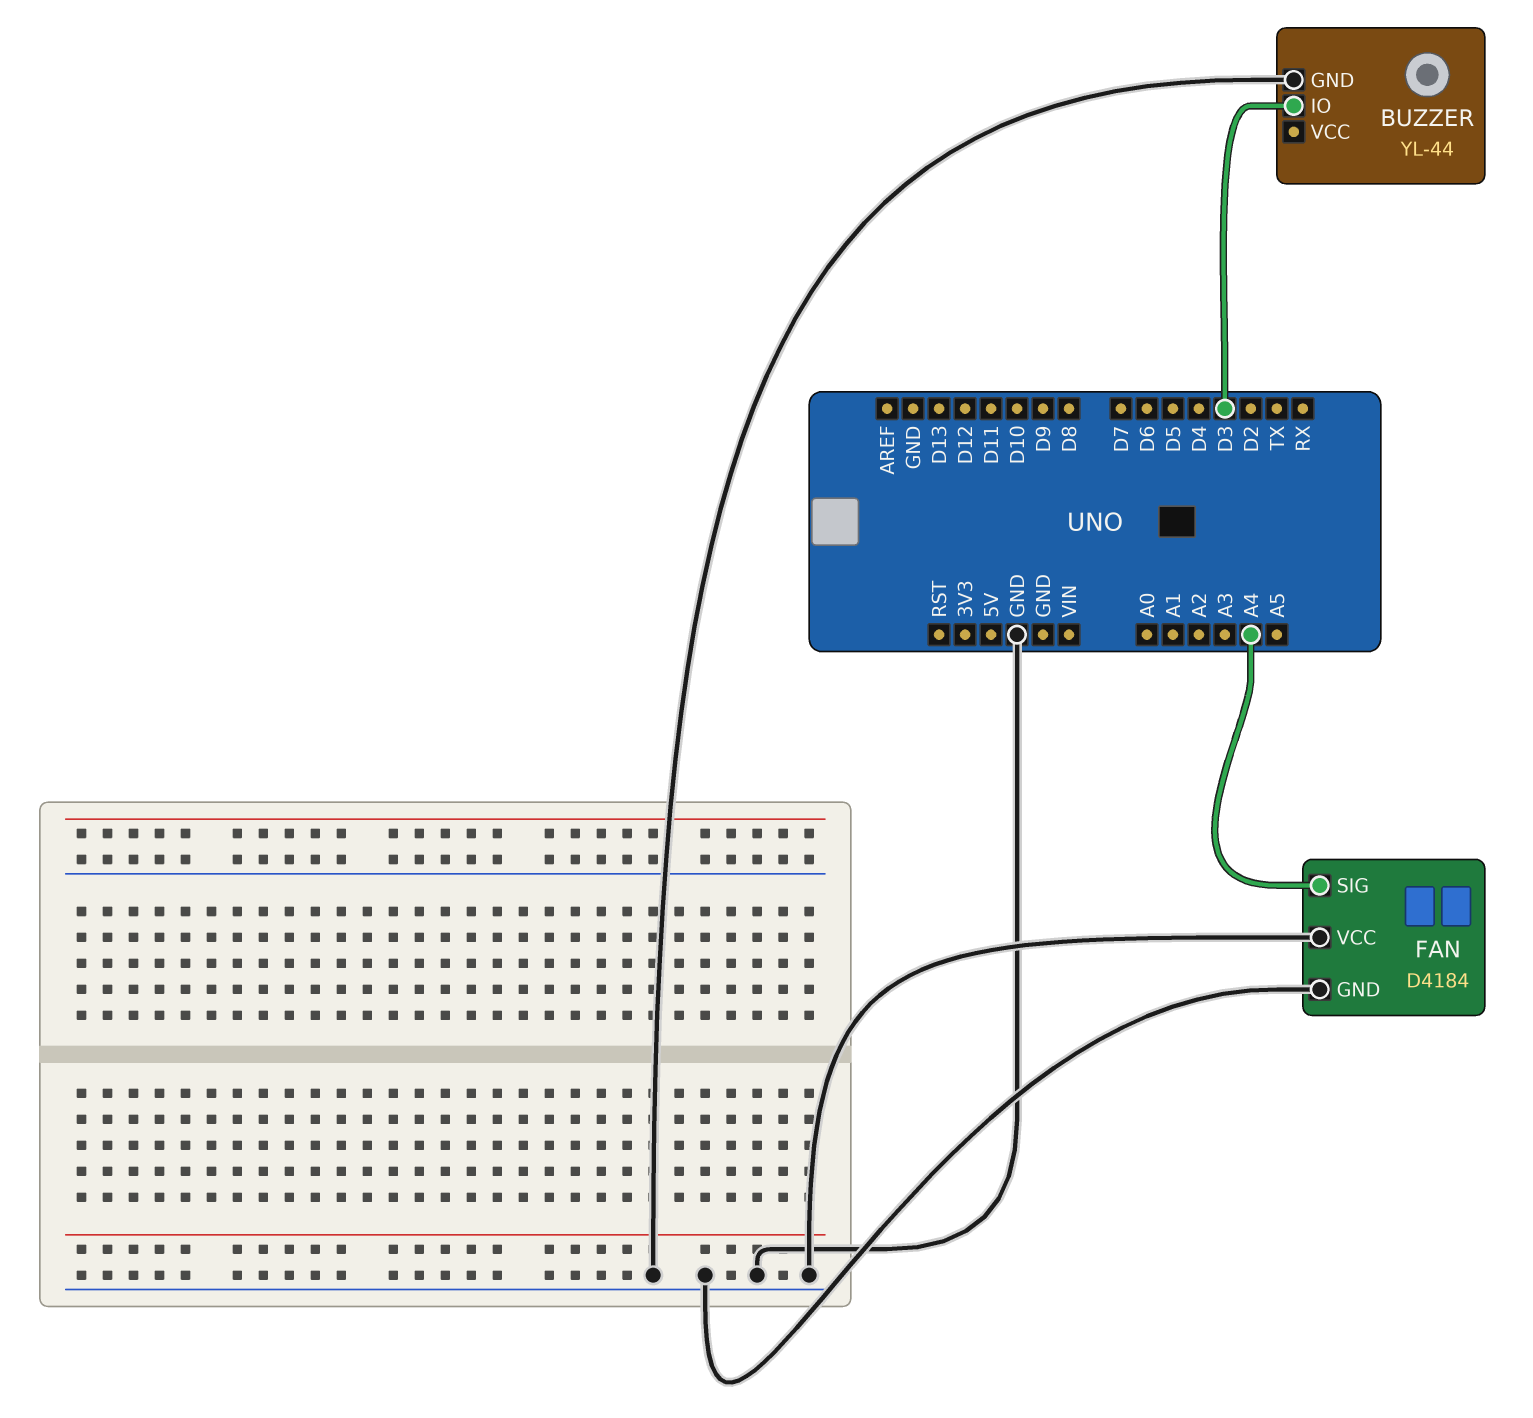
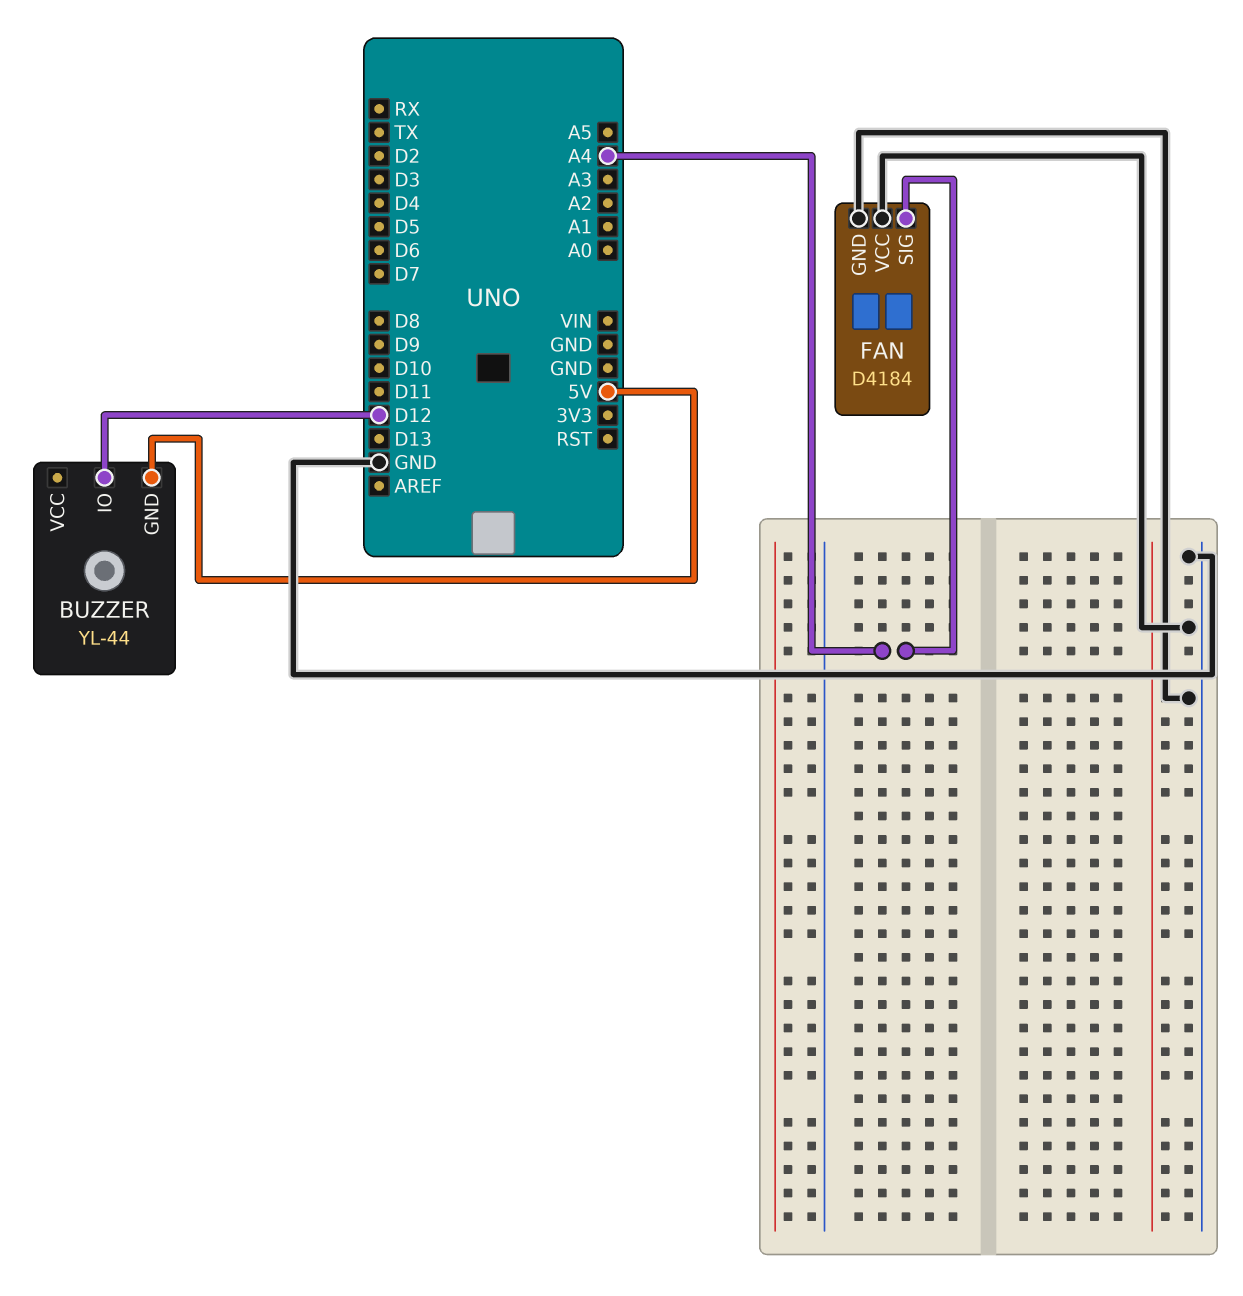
BUZZER pin GND: GND -> 5V
BUZZER pin IO: D3 -> D12

